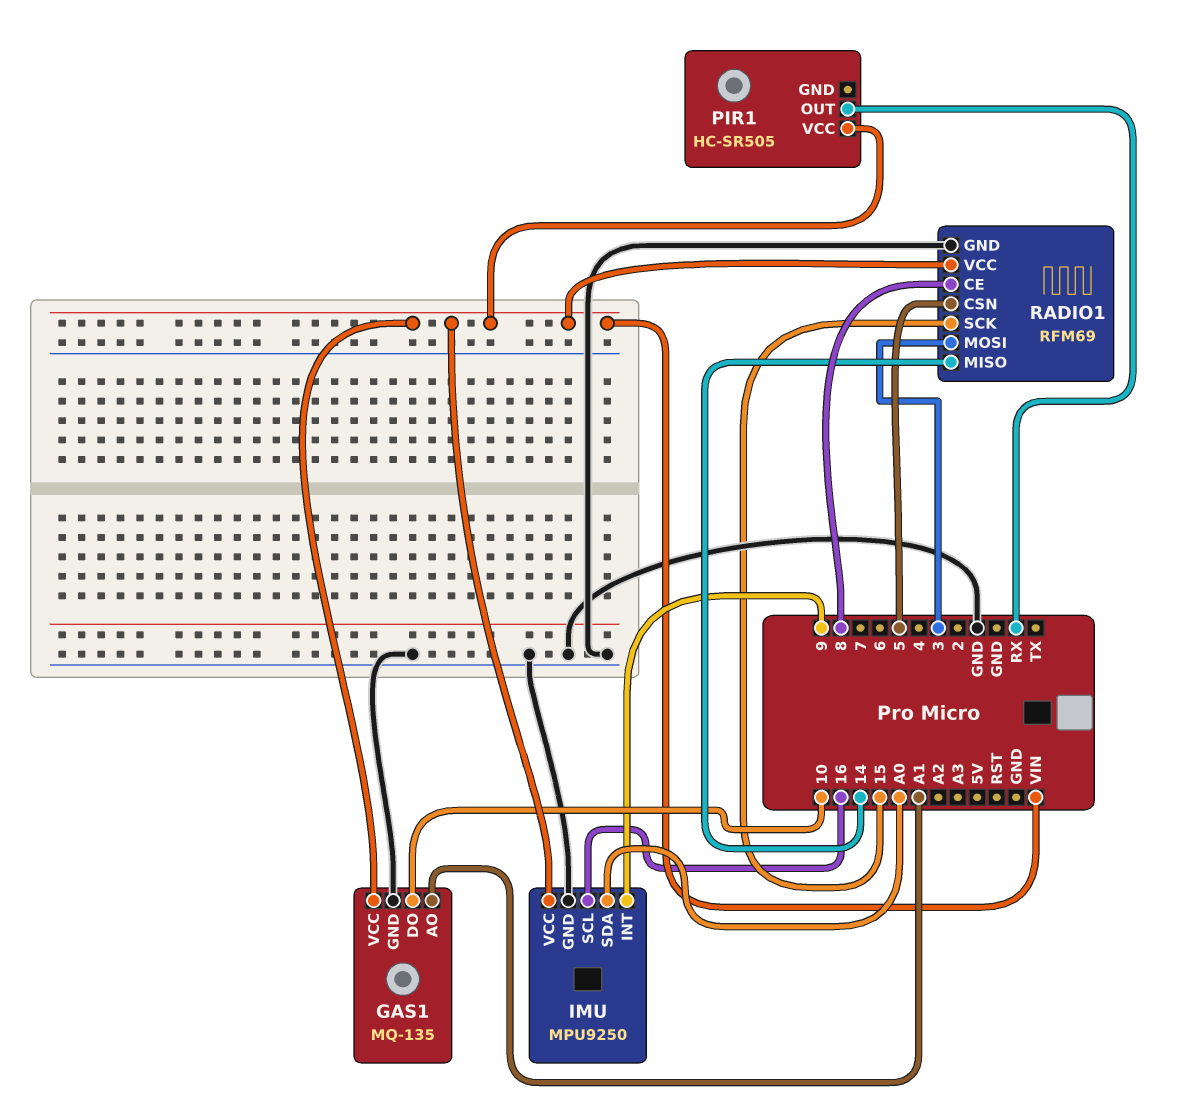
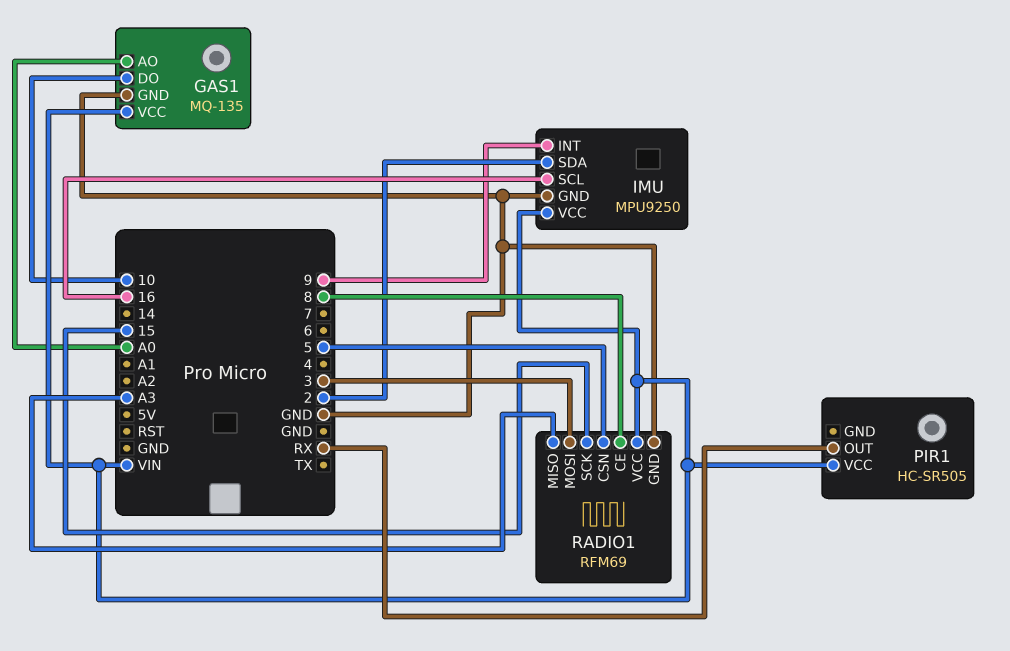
GAS1 pin AO: A1 -> A0
IMU pin SDA: A0 -> 2
RADIO1 pin MISO: 14 -> A3

